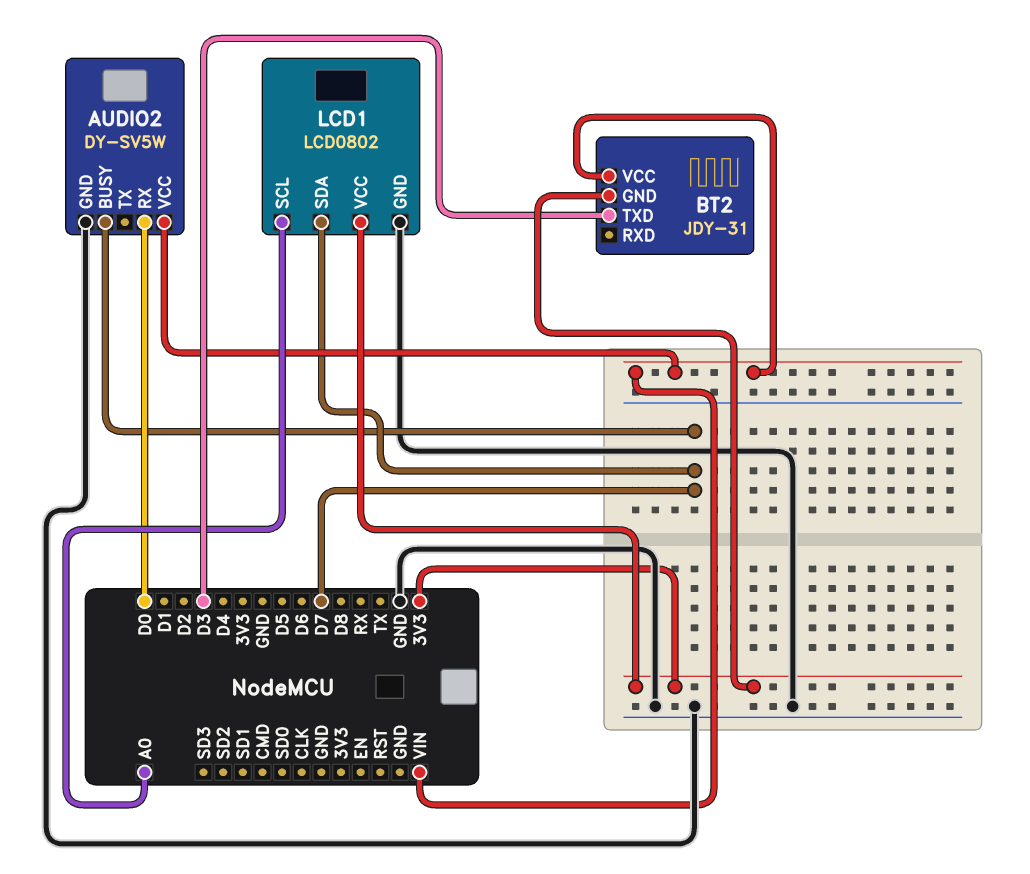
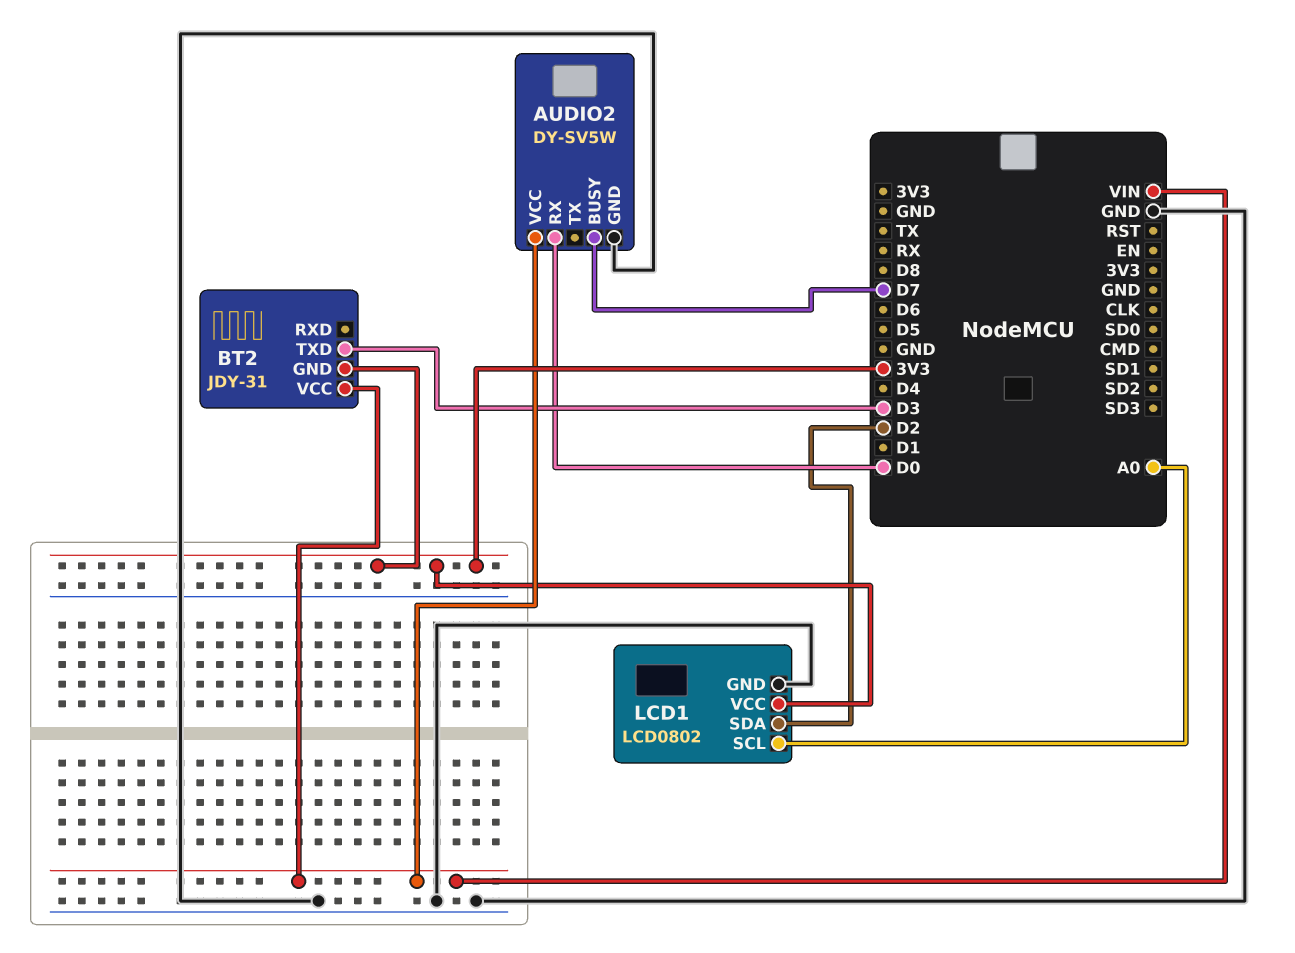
LCD1 pin SDA: D7 -> D2

